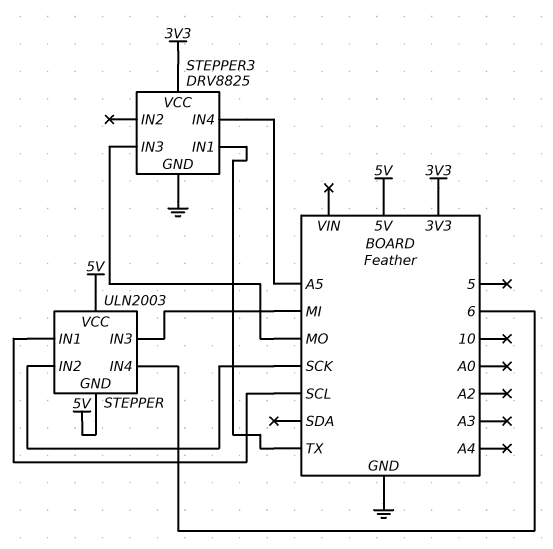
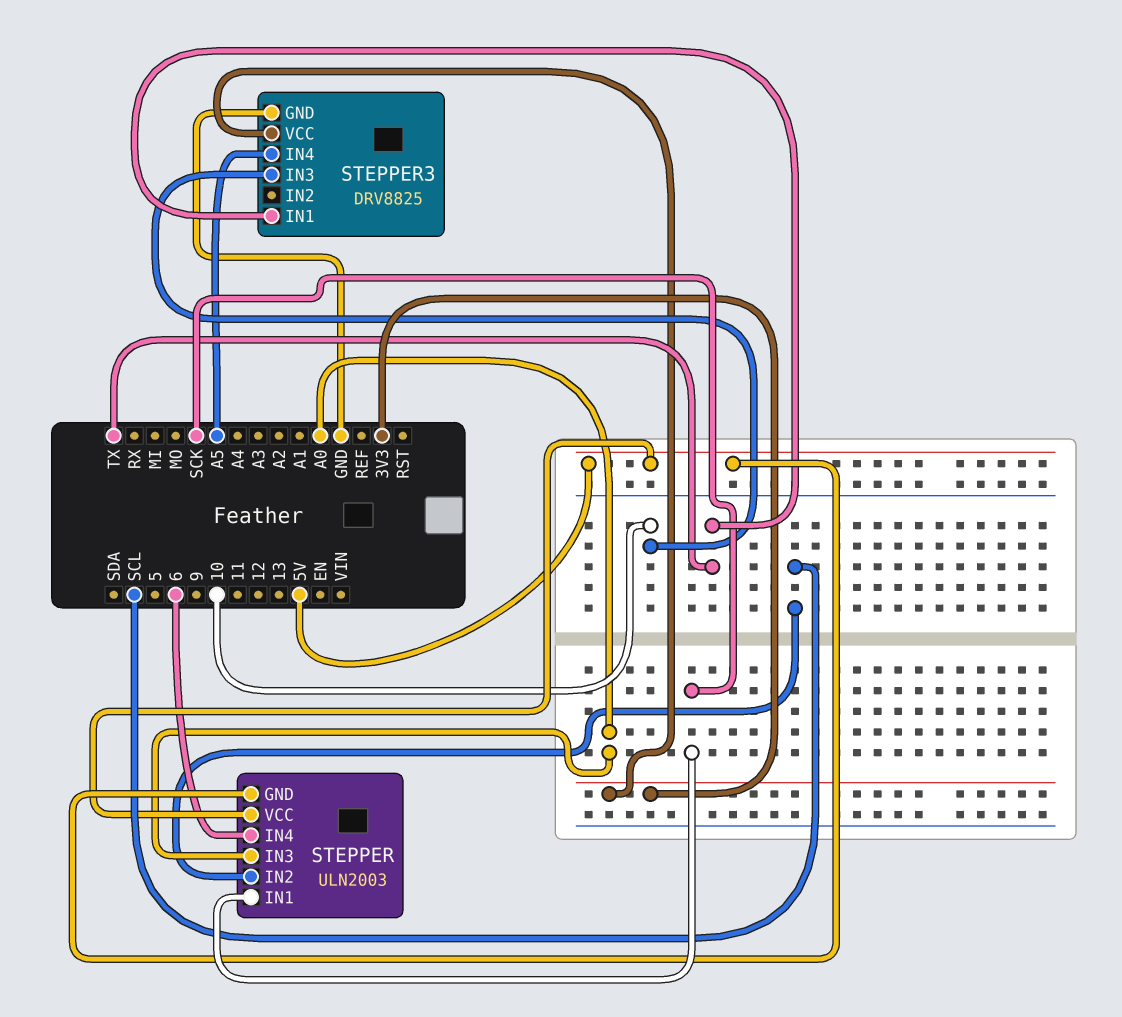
STEPPER pin IN1: SCL -> SCK
STEPPER pin IN2: SCK -> SCL
STEPPER pin IN3: MI -> A0
STEPPER3 pin IN3: MO -> 10

